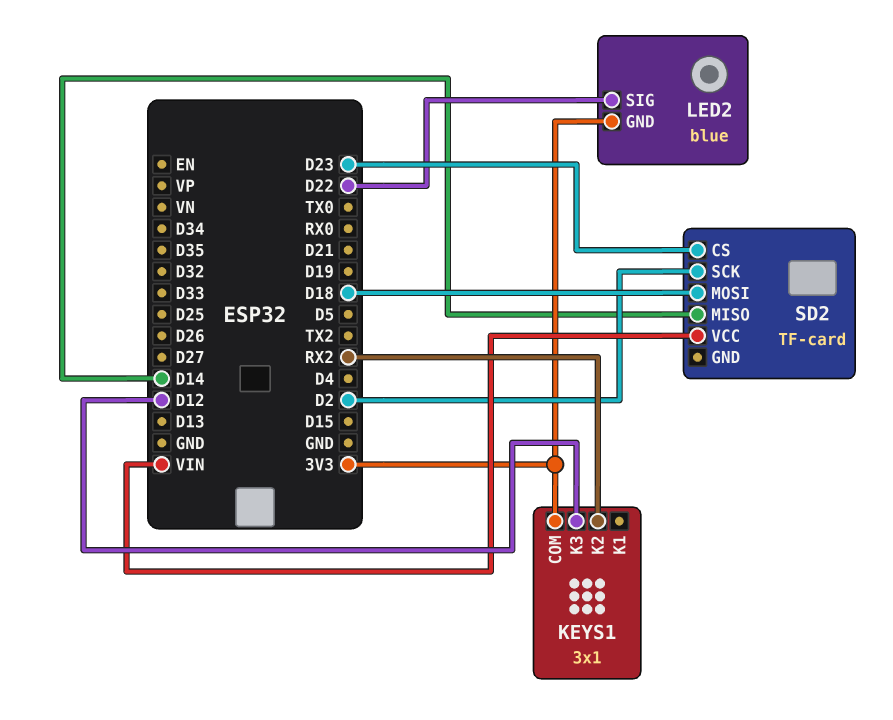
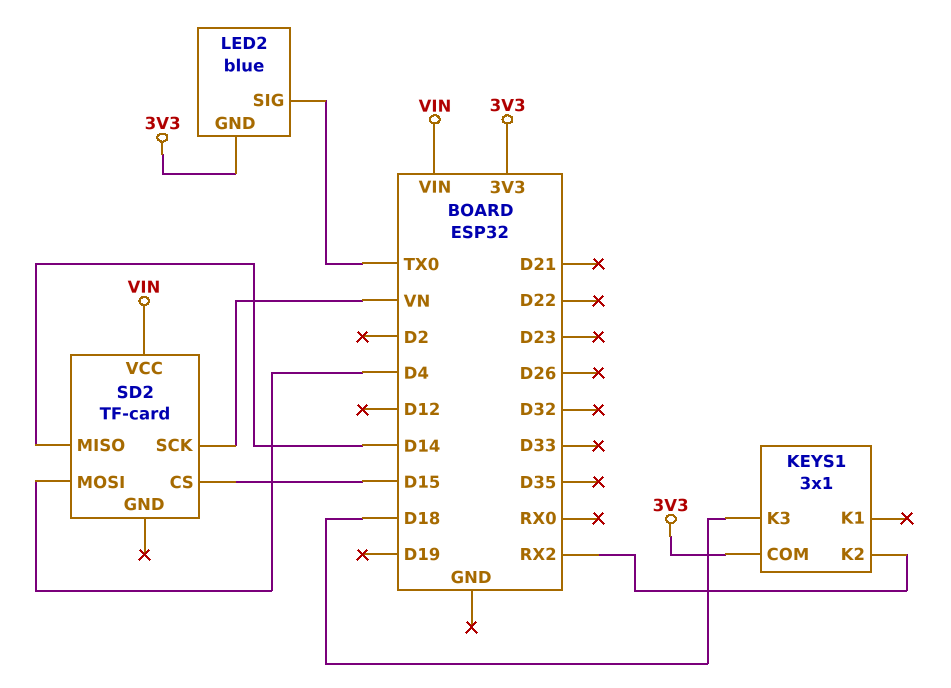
KEYS1 pin K3: D12 -> D18
LED2 pin SIG: D22 -> TX0
SD2 pin CS: D23 -> D15
SD2 pin MOSI: D18 -> D4
SD2 pin SCK: D2 -> VN

